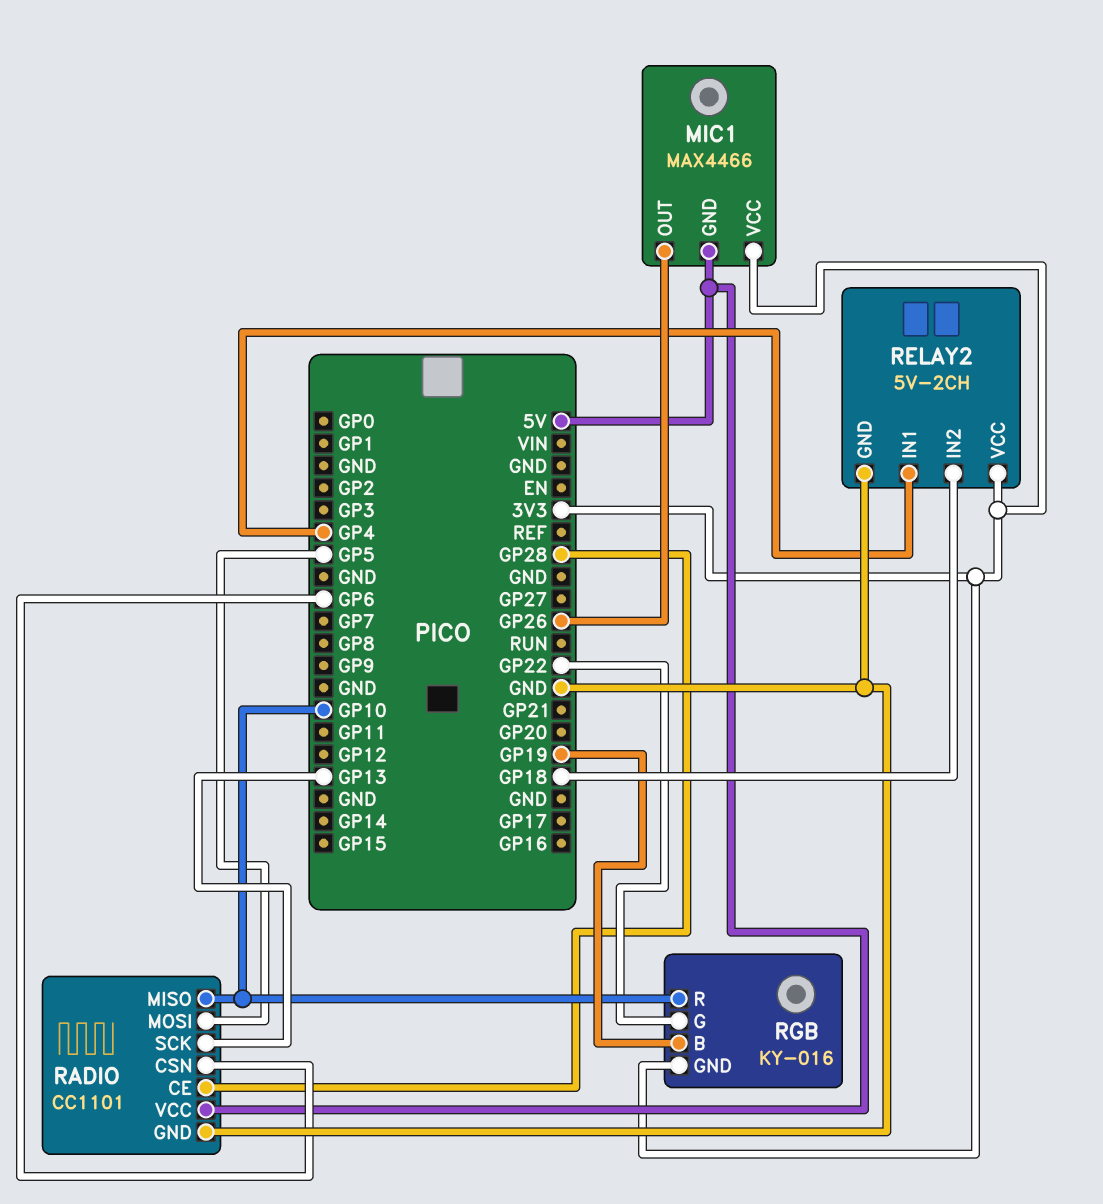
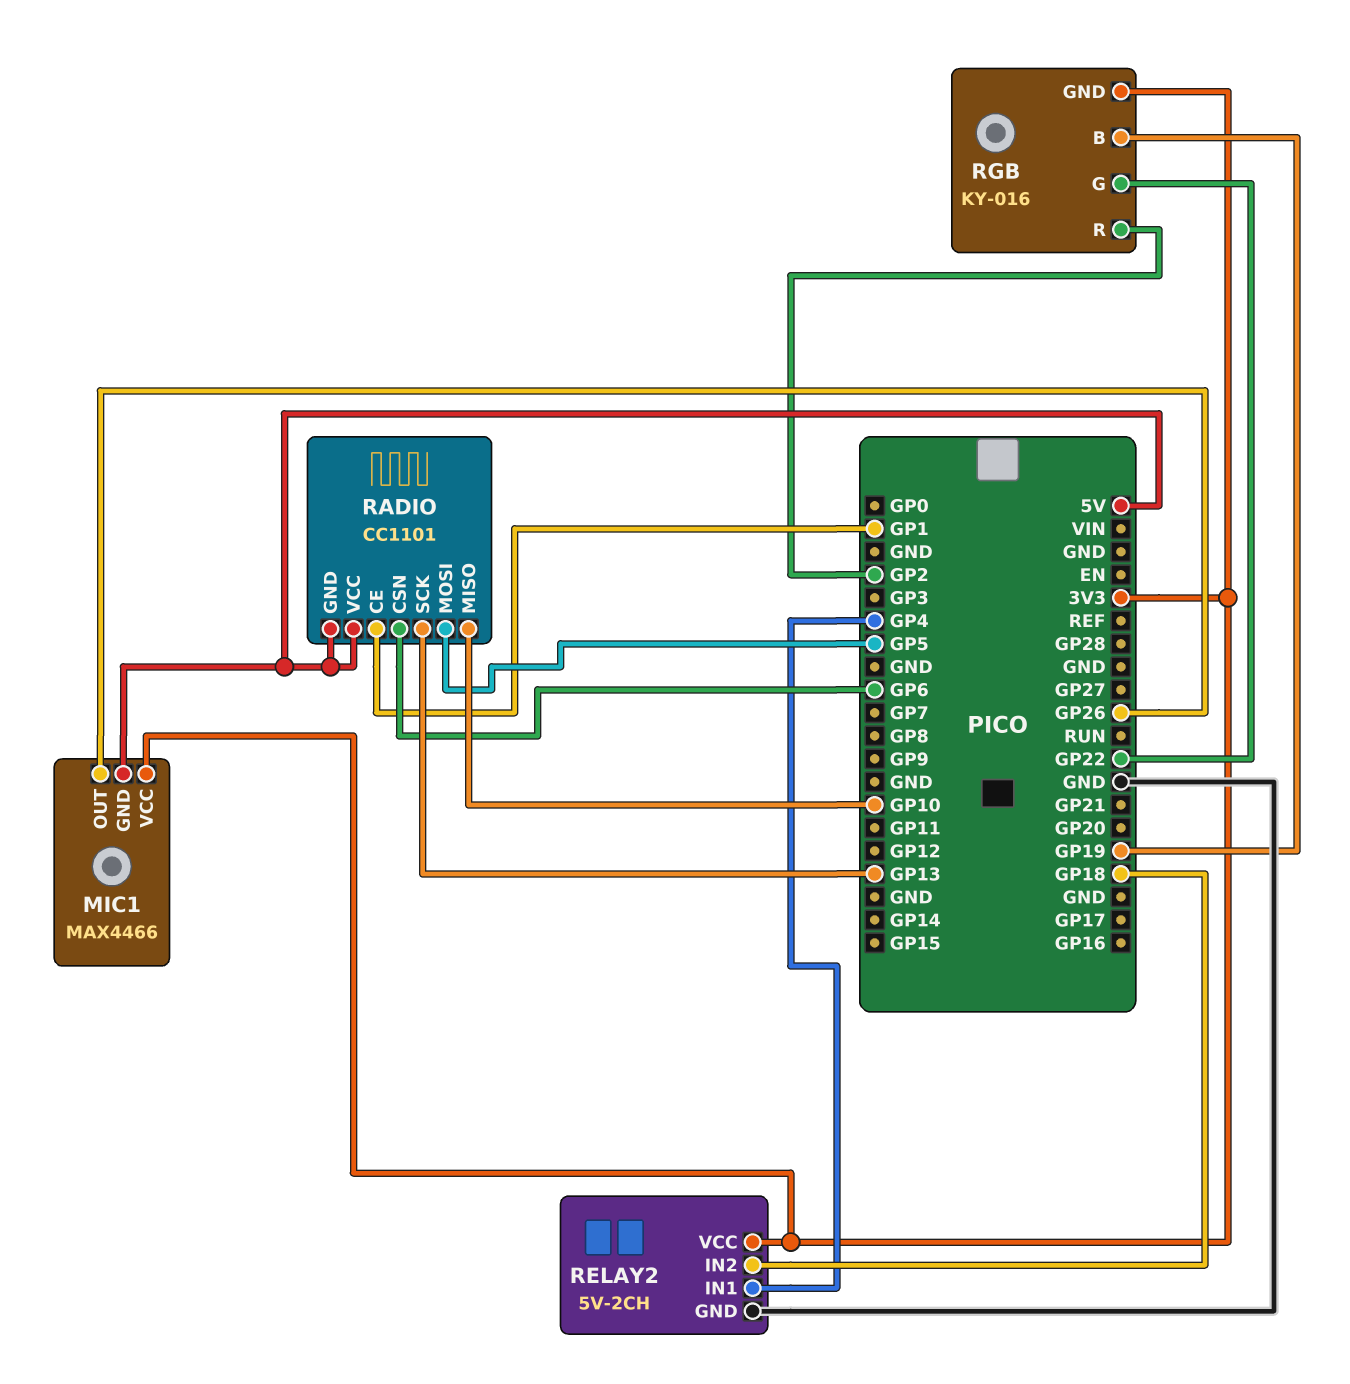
RADIO pin CE: GP28 -> GP1
RADIO pin GND: GND -> 5V
RGB pin R: GP10 -> GP2

